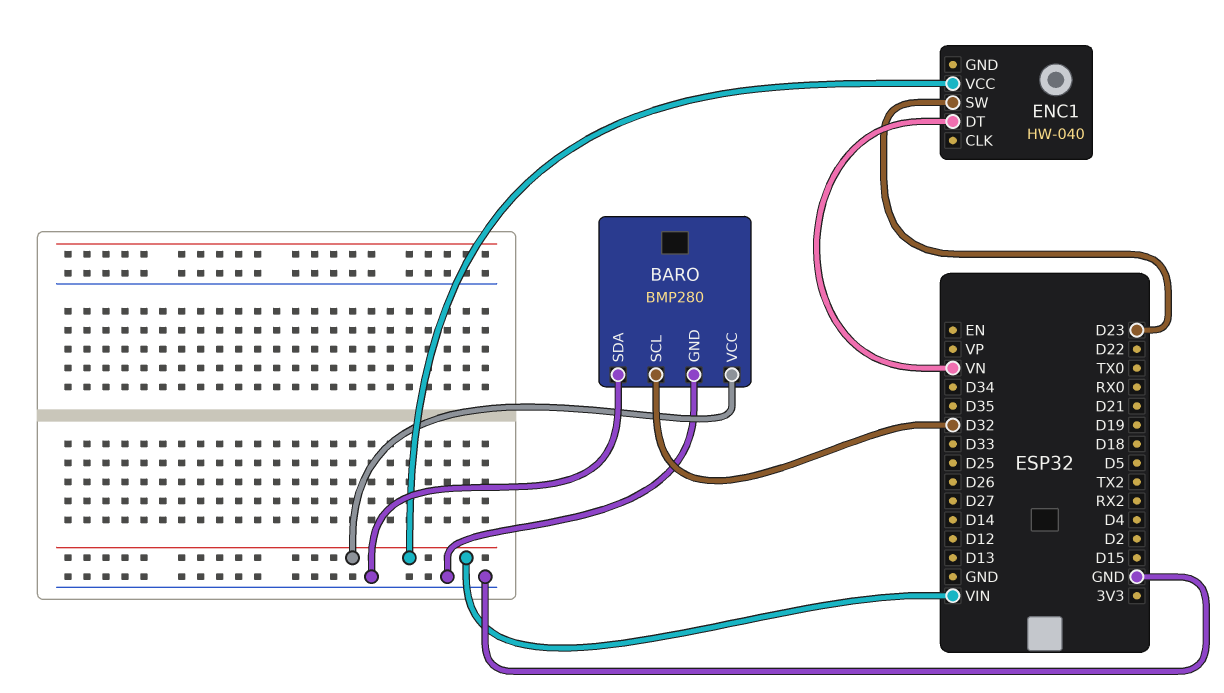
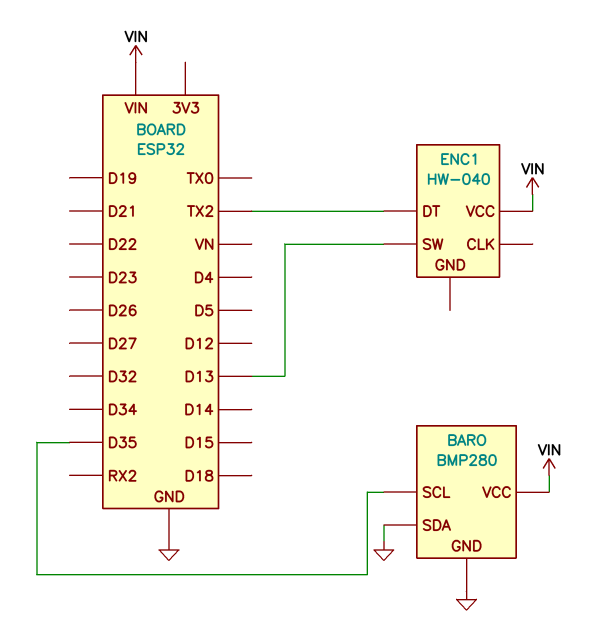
BARO pin SCL: D32 -> D35
ENC1 pin DT: VN -> TX2
ENC1 pin SW: D23 -> D13

